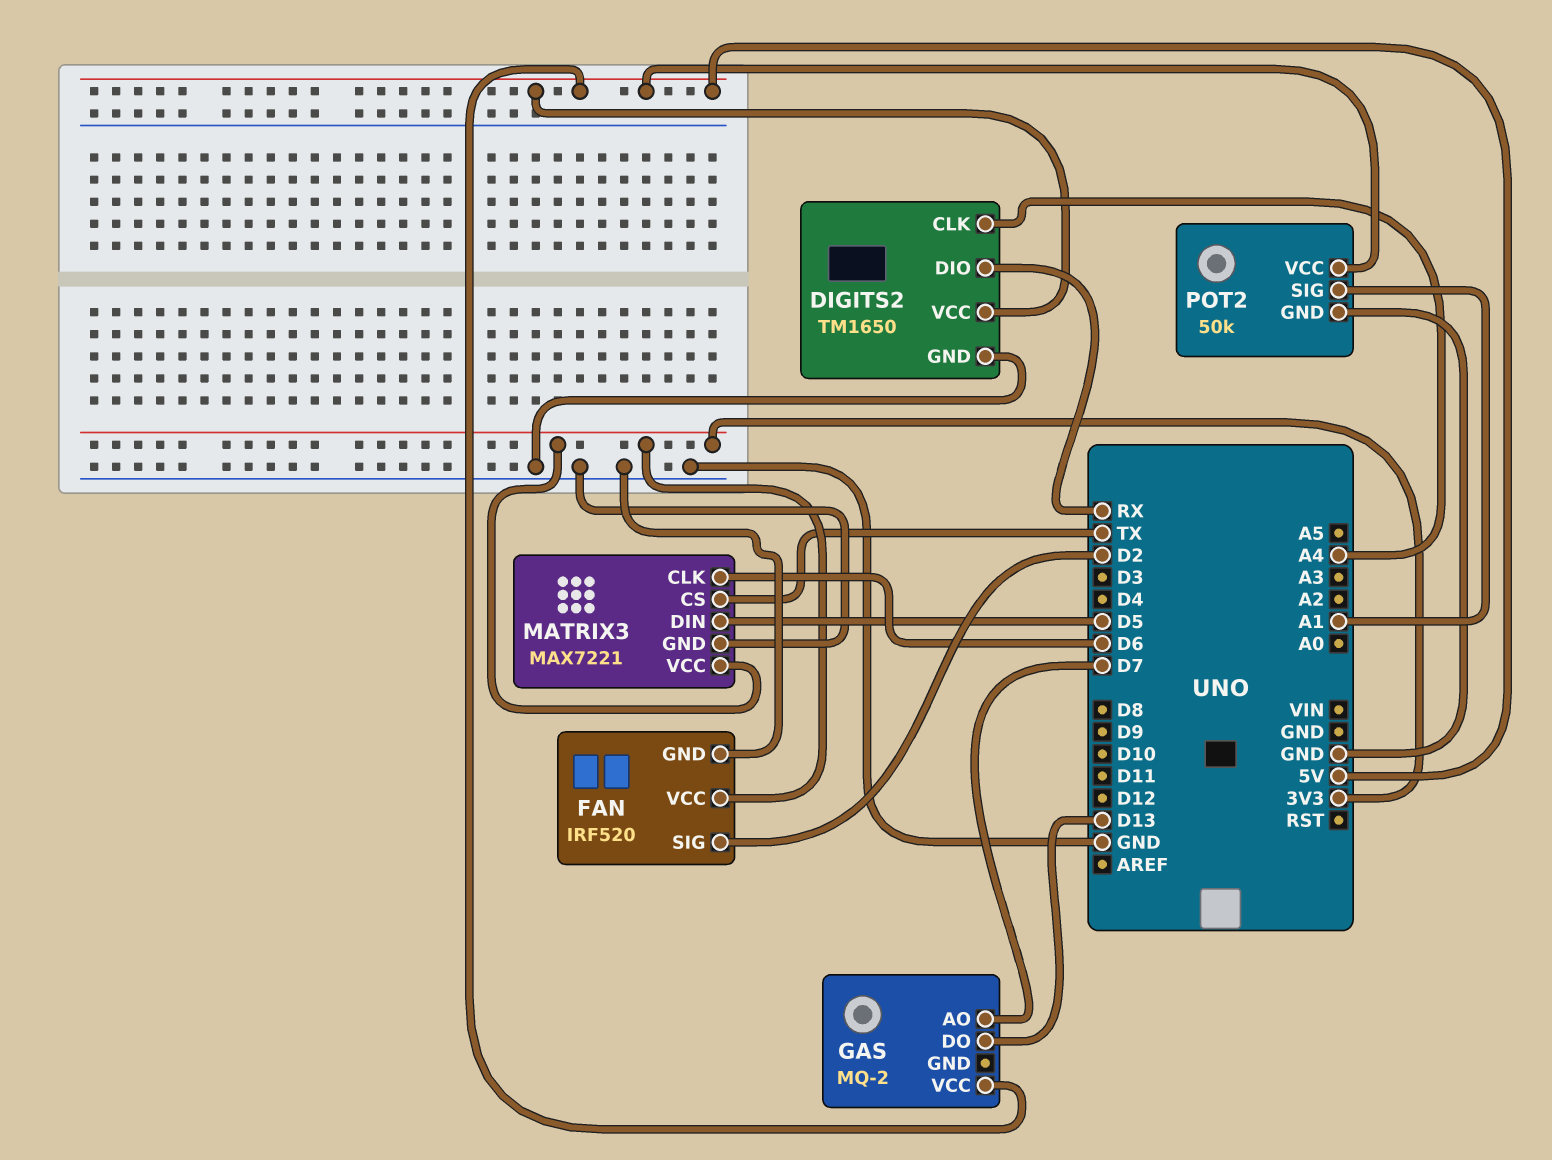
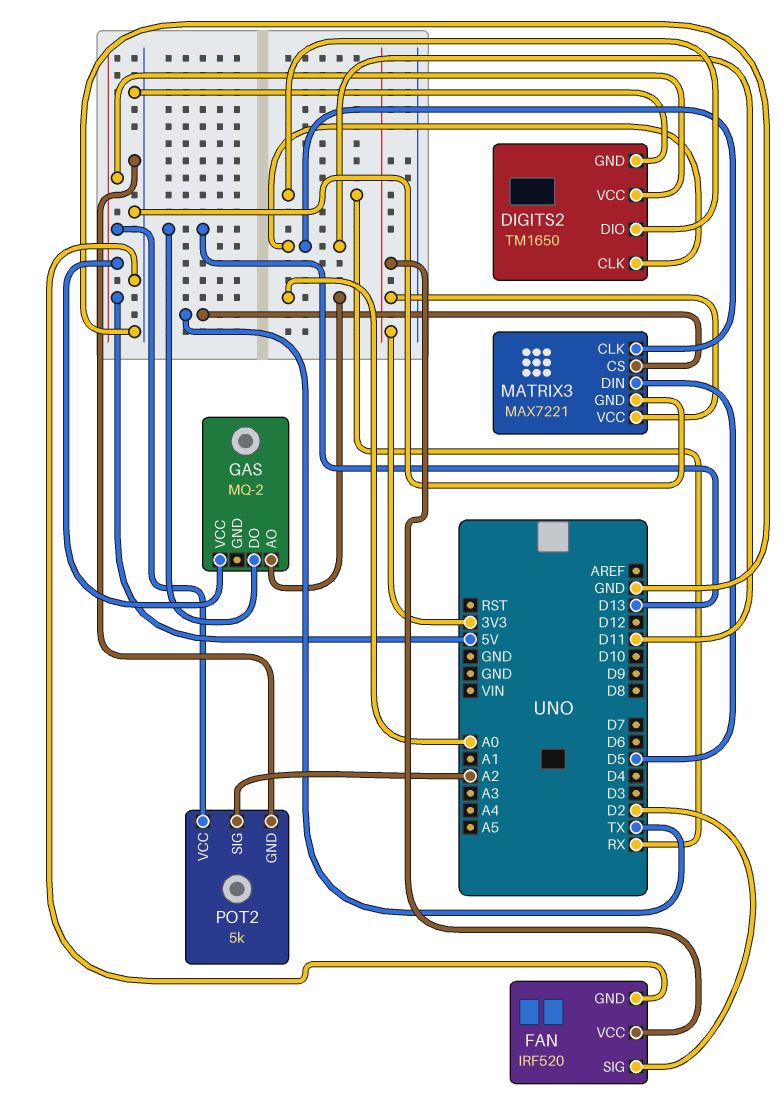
DIGITS2 pin CLK: A4 -> D11
GAS pin AO: D7 -> A0
MATRIX3 pin CLK: D6 -> D11
POT2: 50k -> 5k
POT2 pin SIG: A1 -> A2

